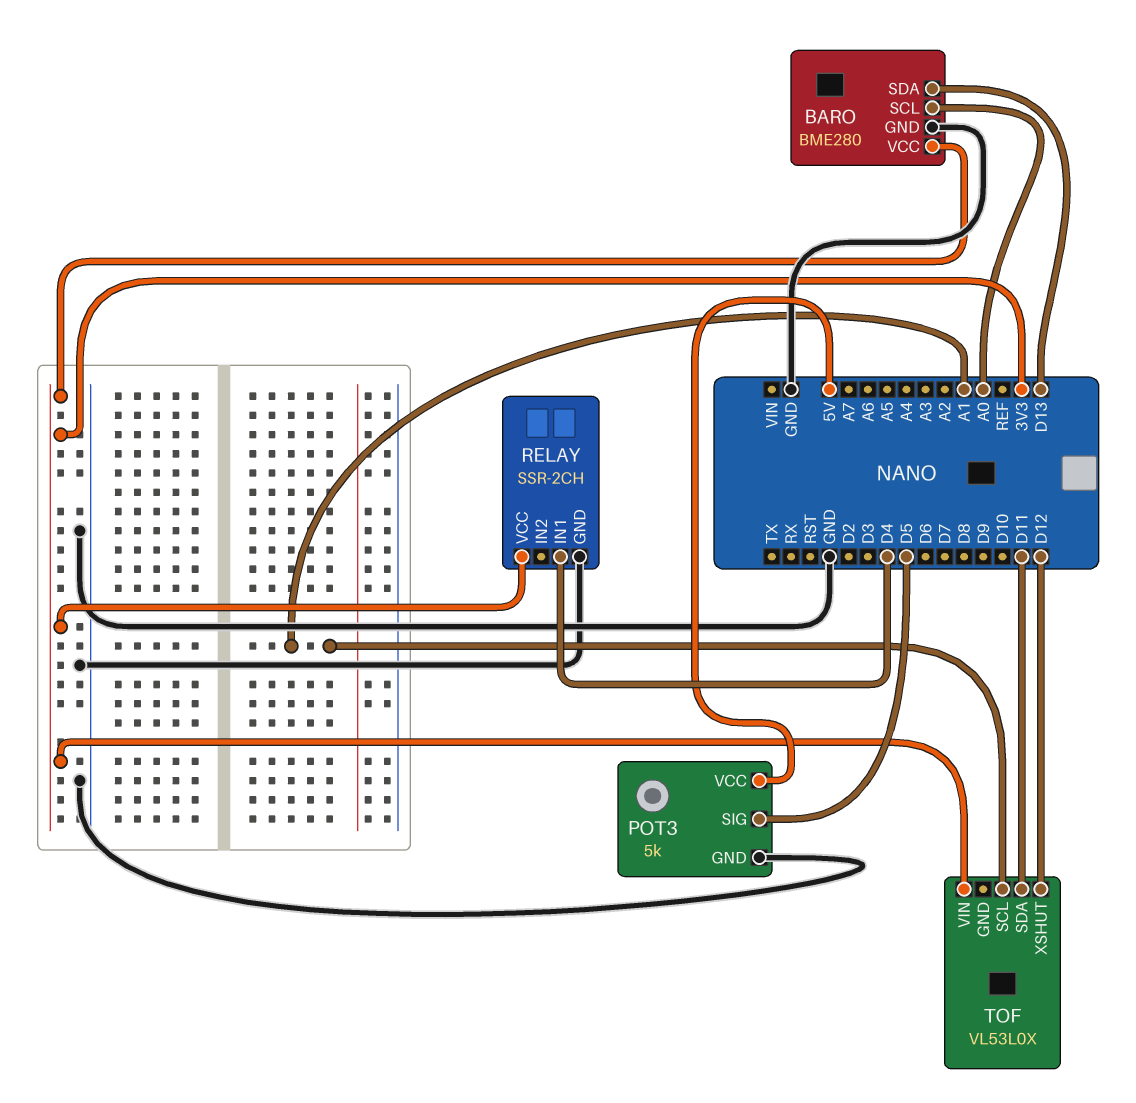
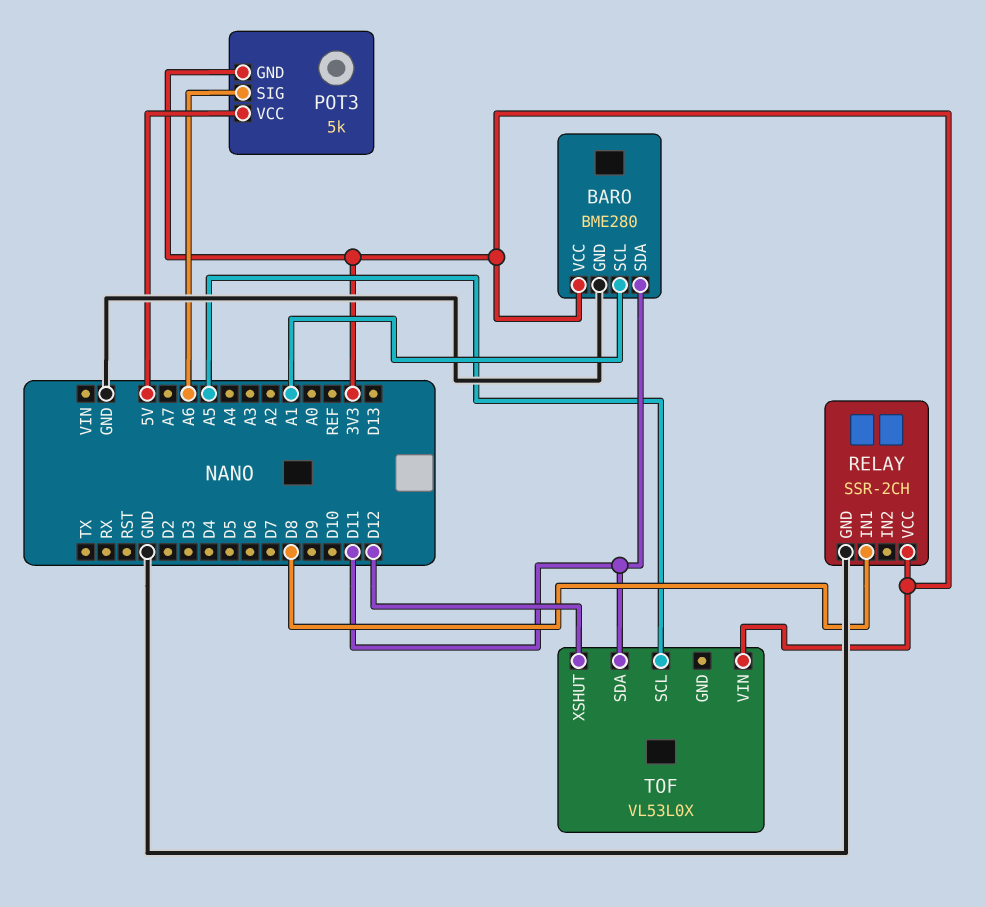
BARO pin SCL: A0 -> A1
BARO pin SDA: D13 -> D11
POT3 pin GND: GND -> 3V3
POT3 pin SIG: D5 -> A6
RELAY pin IN1: D4 -> D8
TOF pin SCL: A1 -> A5

